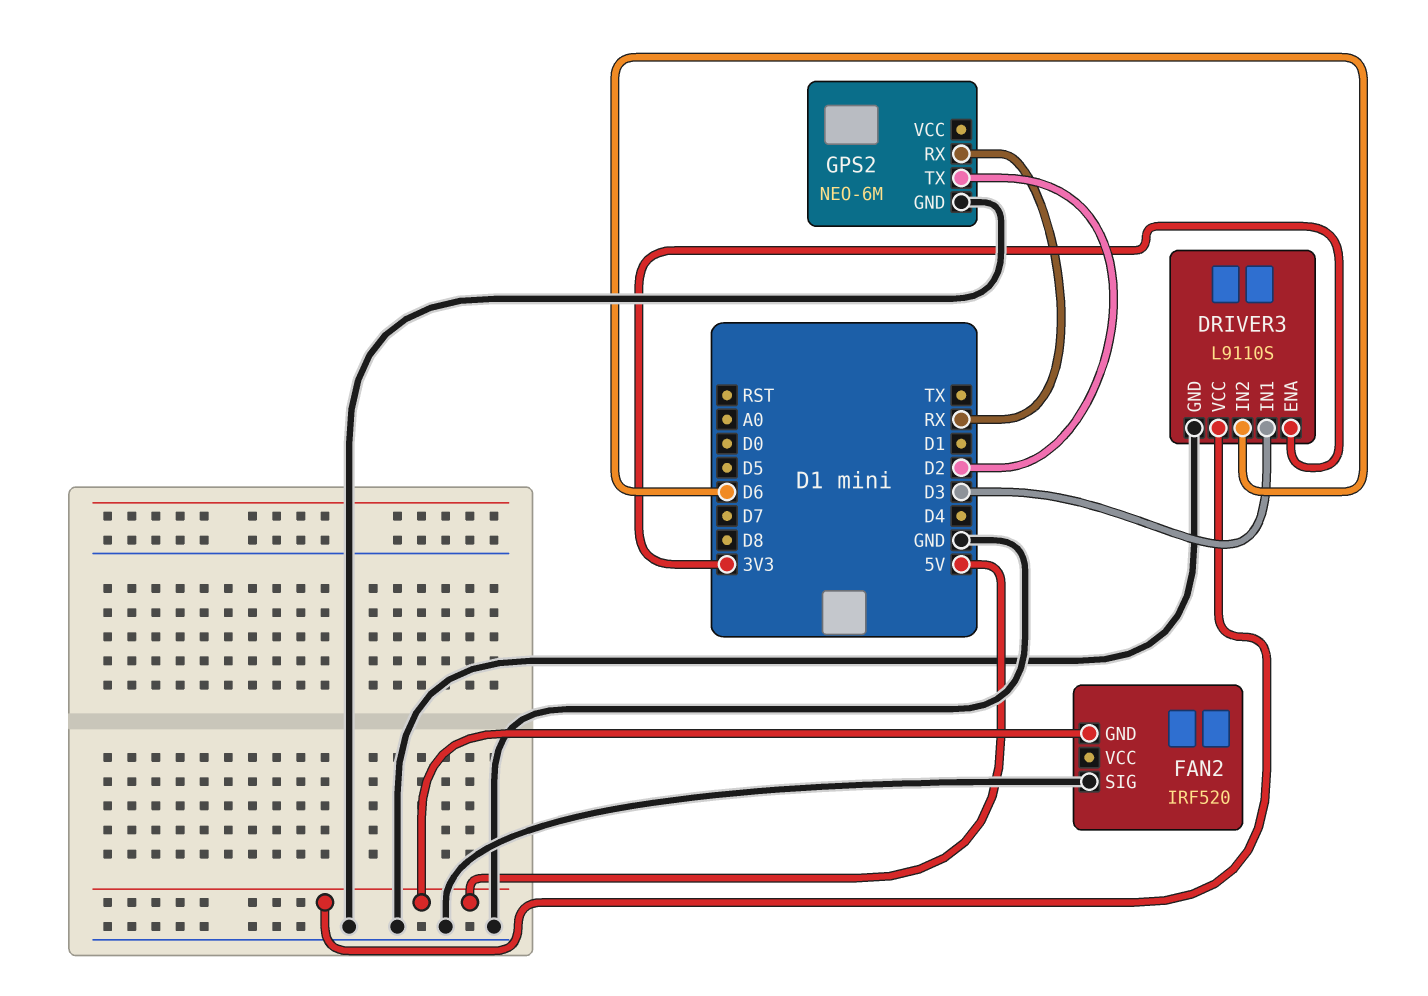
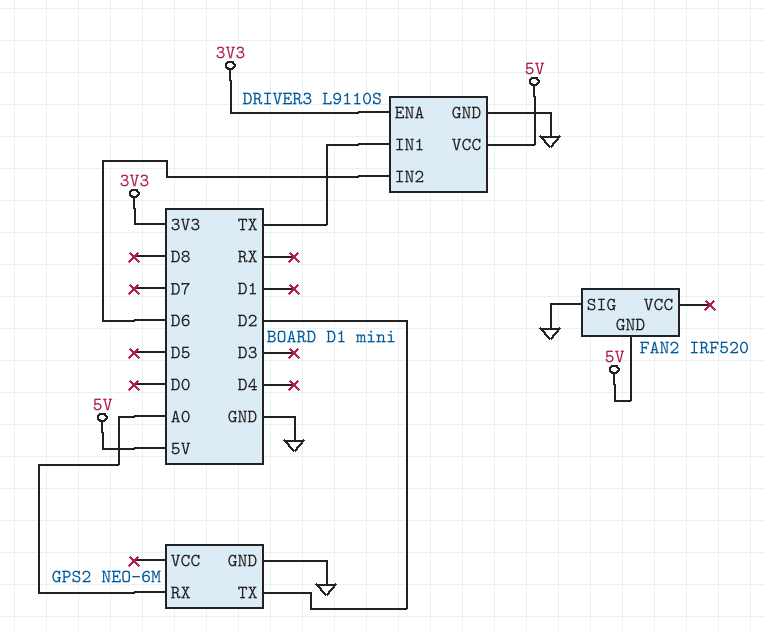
DRIVER3 pin IN1: D3 -> TX
GPS2 pin RX: RX -> A0

